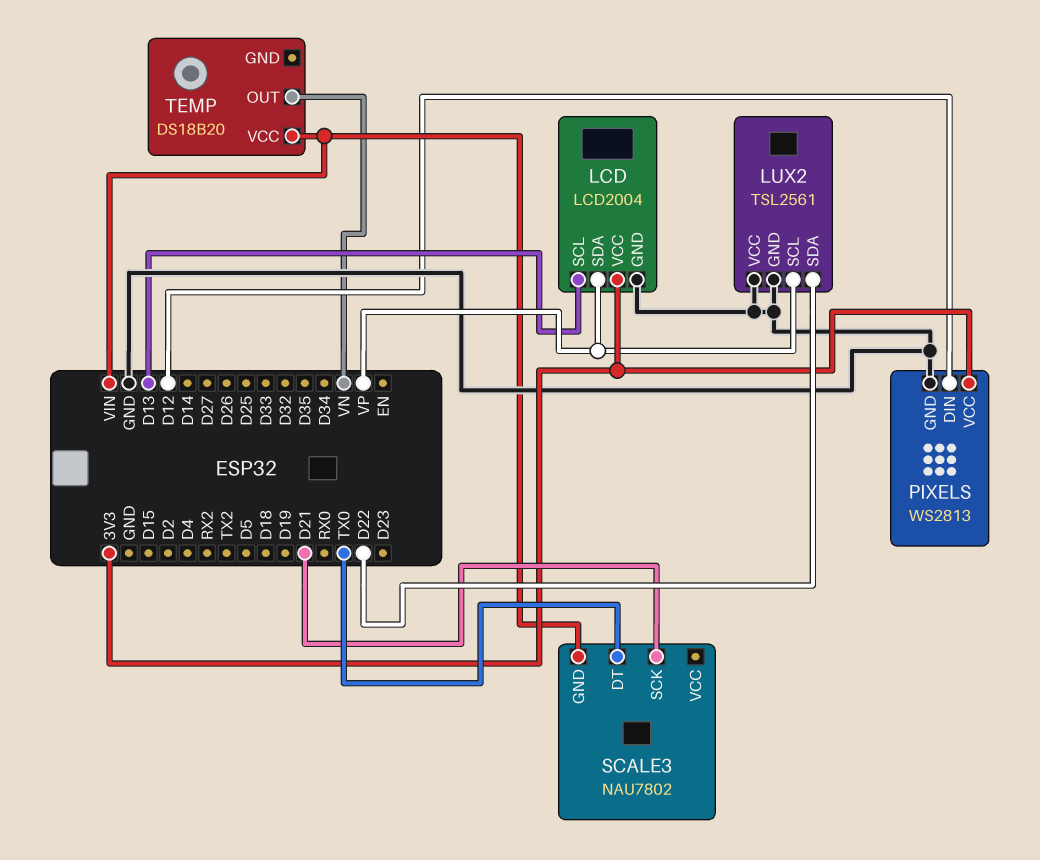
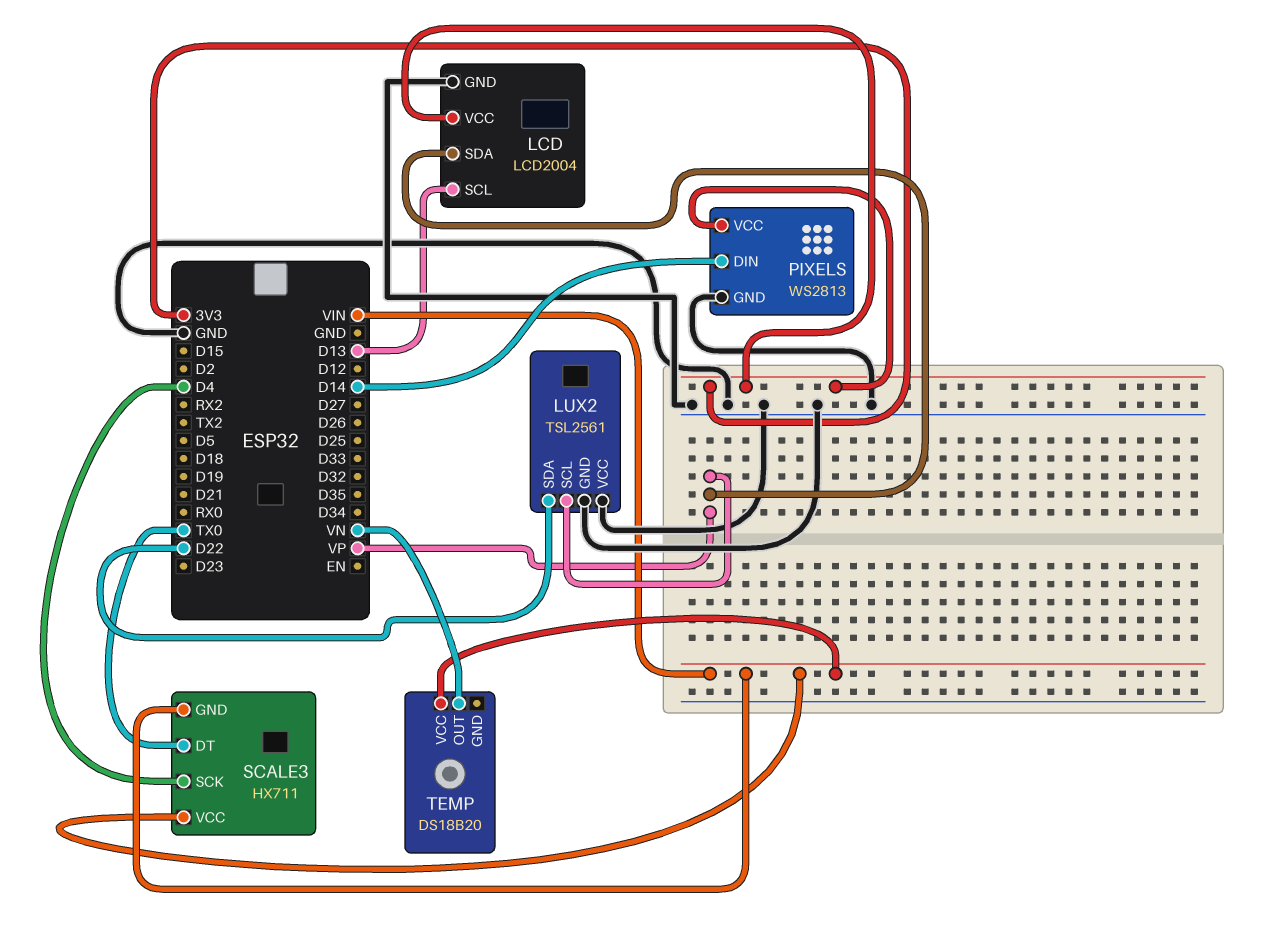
PIXELS pin DIN: D12 -> D14
SCALE3: NAU7802 -> HX711
SCALE3 pin SCK: D21 -> D4
SCALE3 pin VCC: none -> VIN

